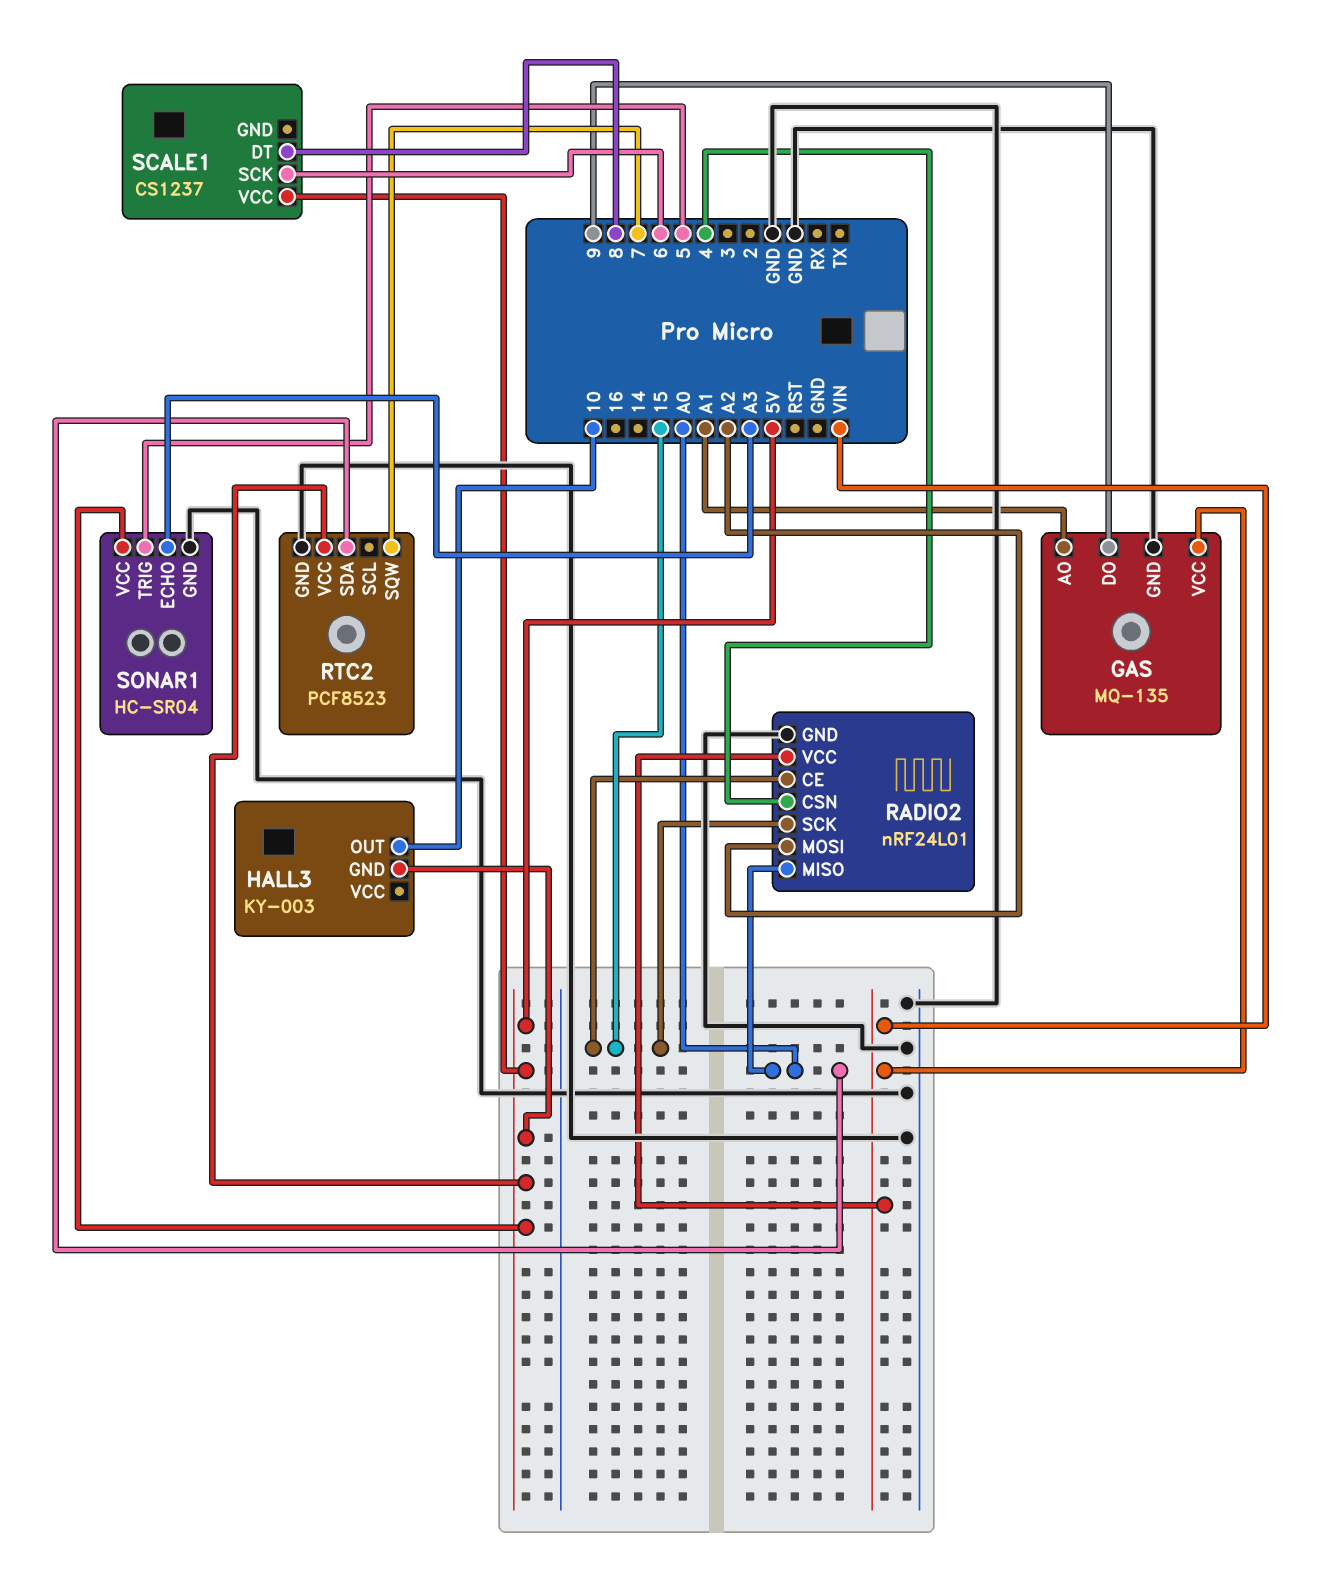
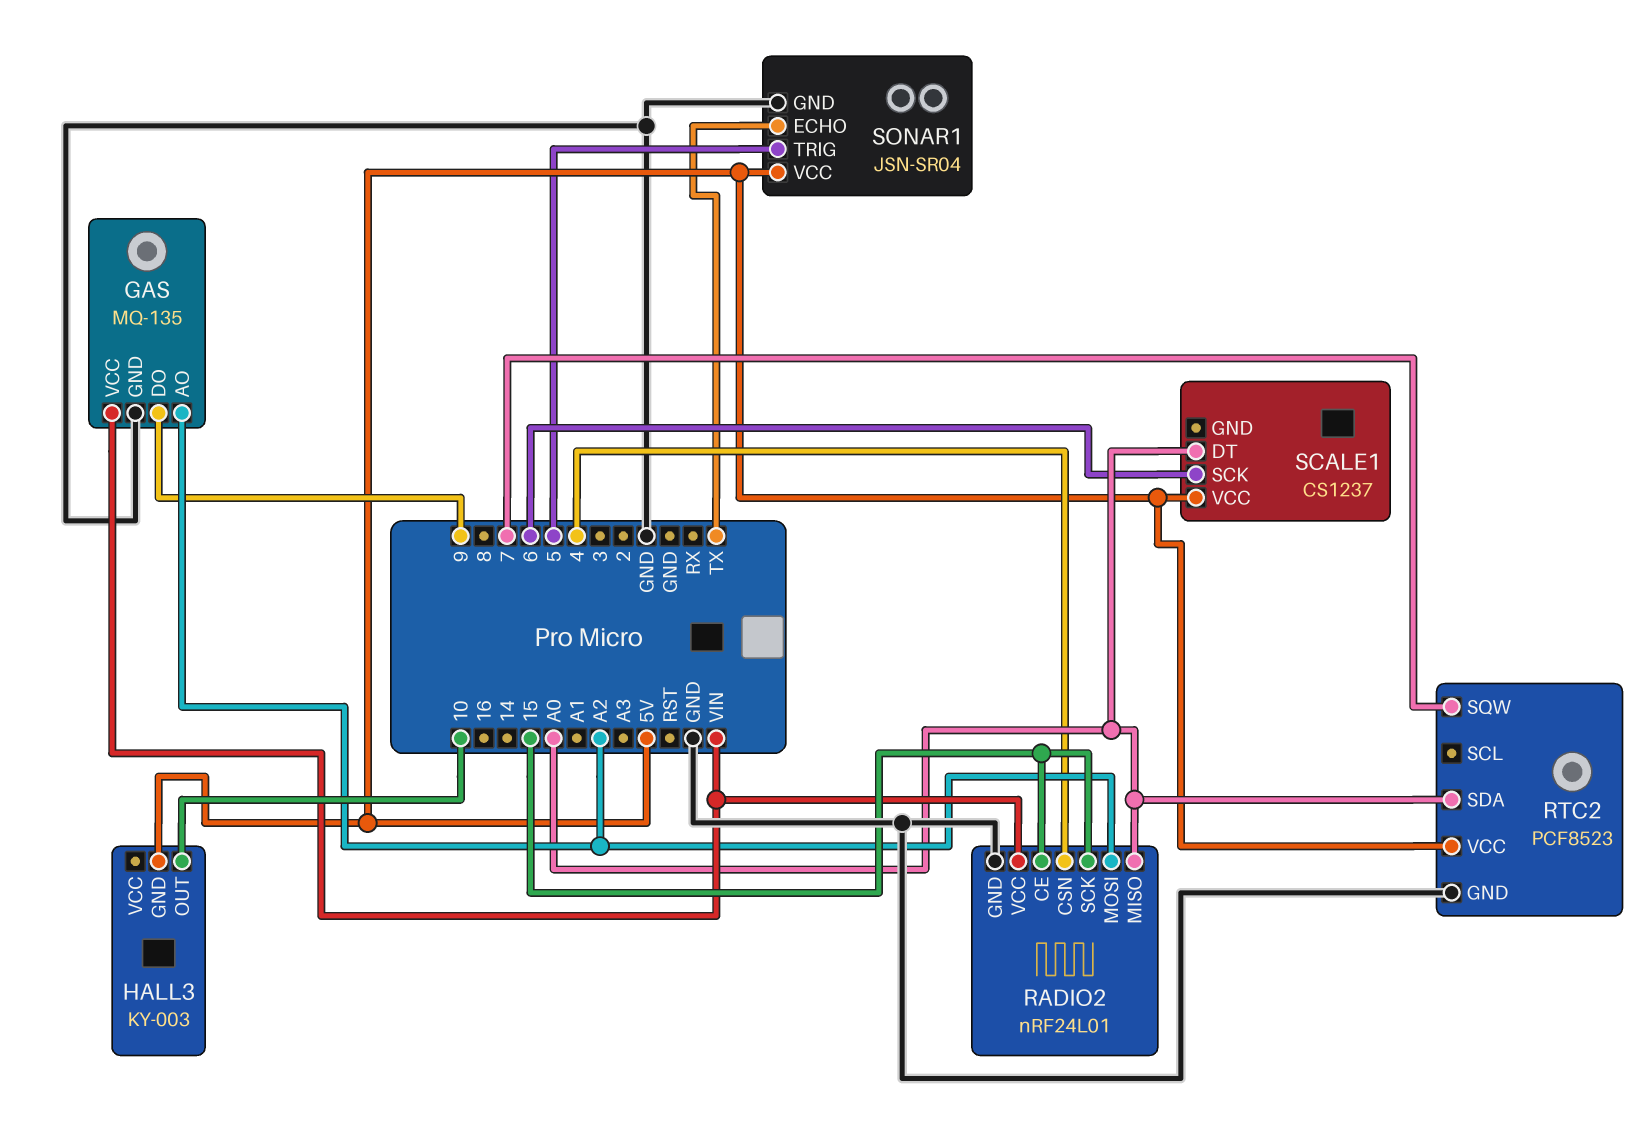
GAS pin AO: A1 -> A2
SCALE1 pin DT: 8 -> A0
SONAR1: HC-SR04 -> JSN-SR04
SONAR1 pin ECHO: A3 -> TX

